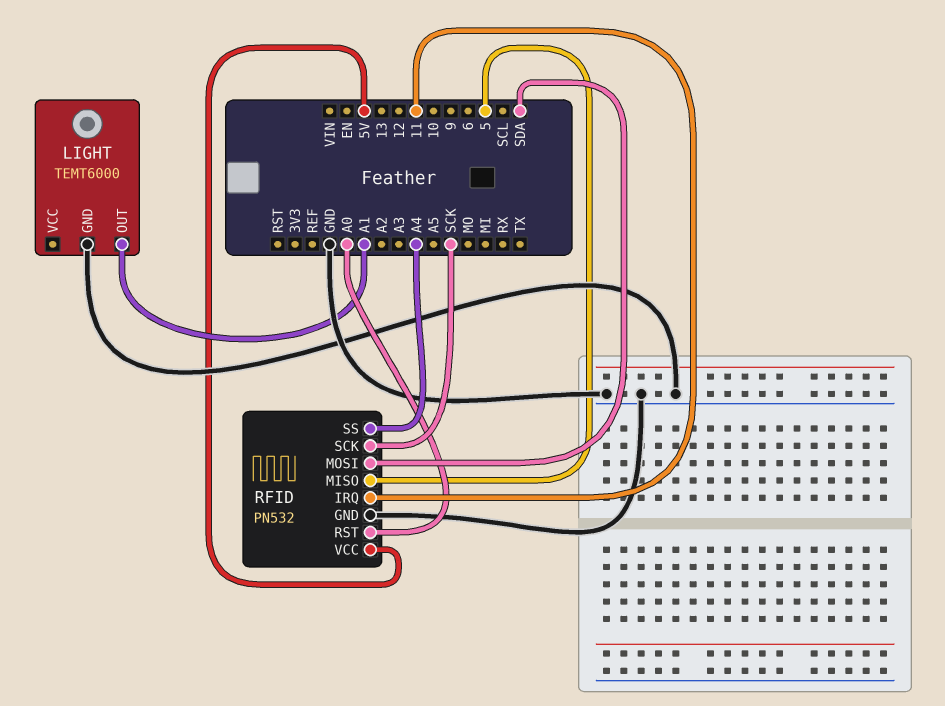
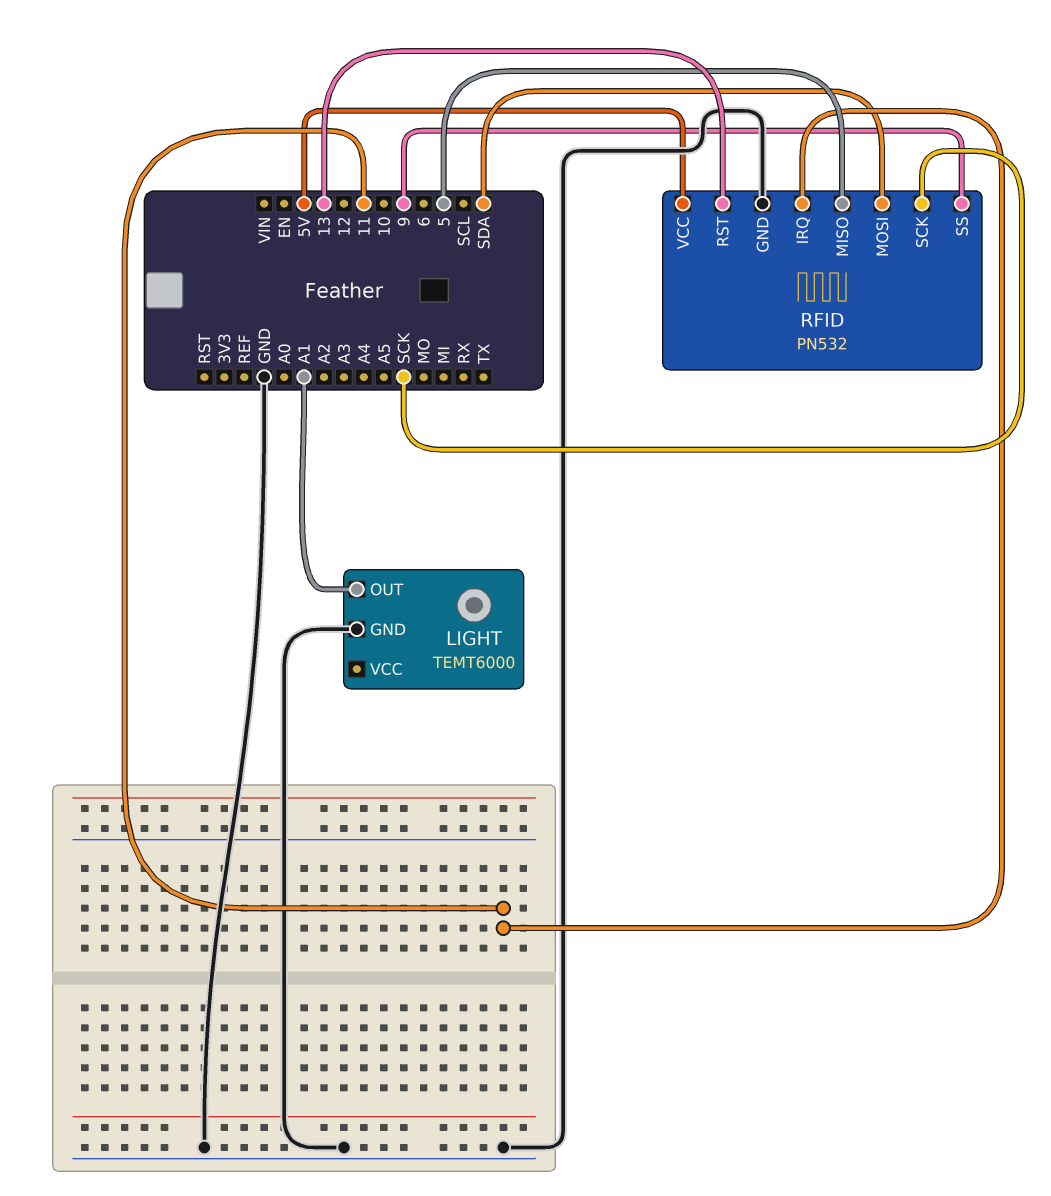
RFID pin RST: A0 -> 13
RFID pin SS: A4 -> 9

